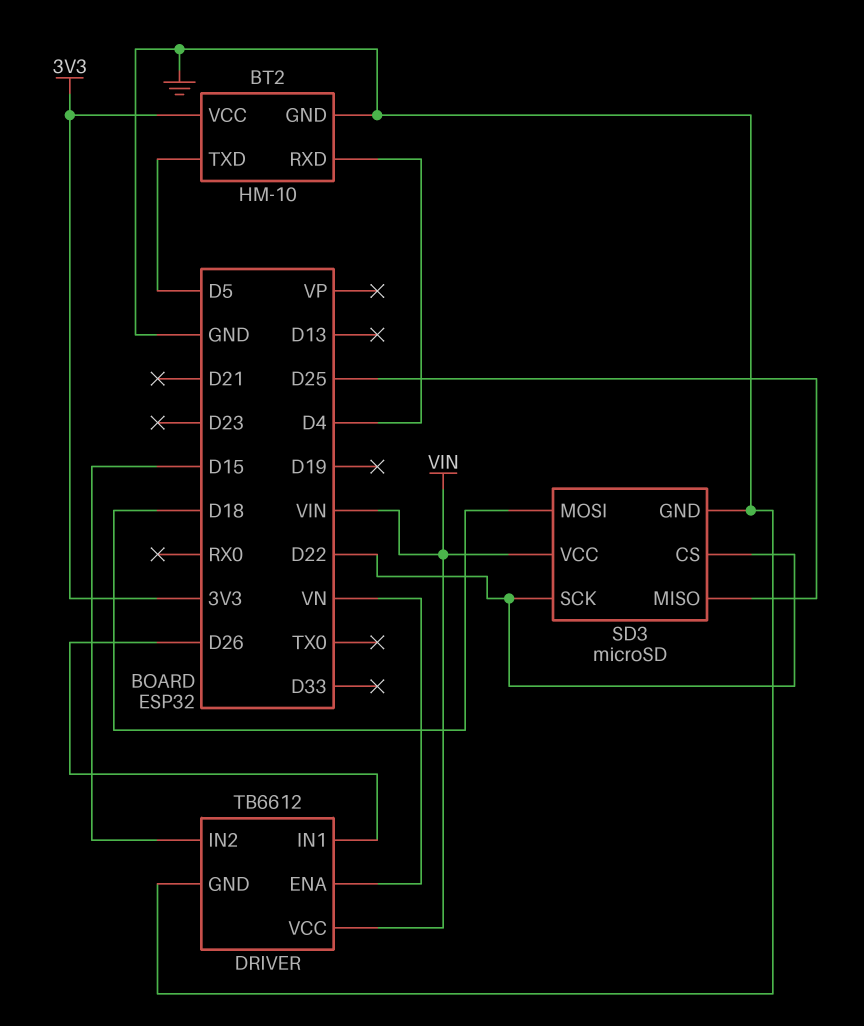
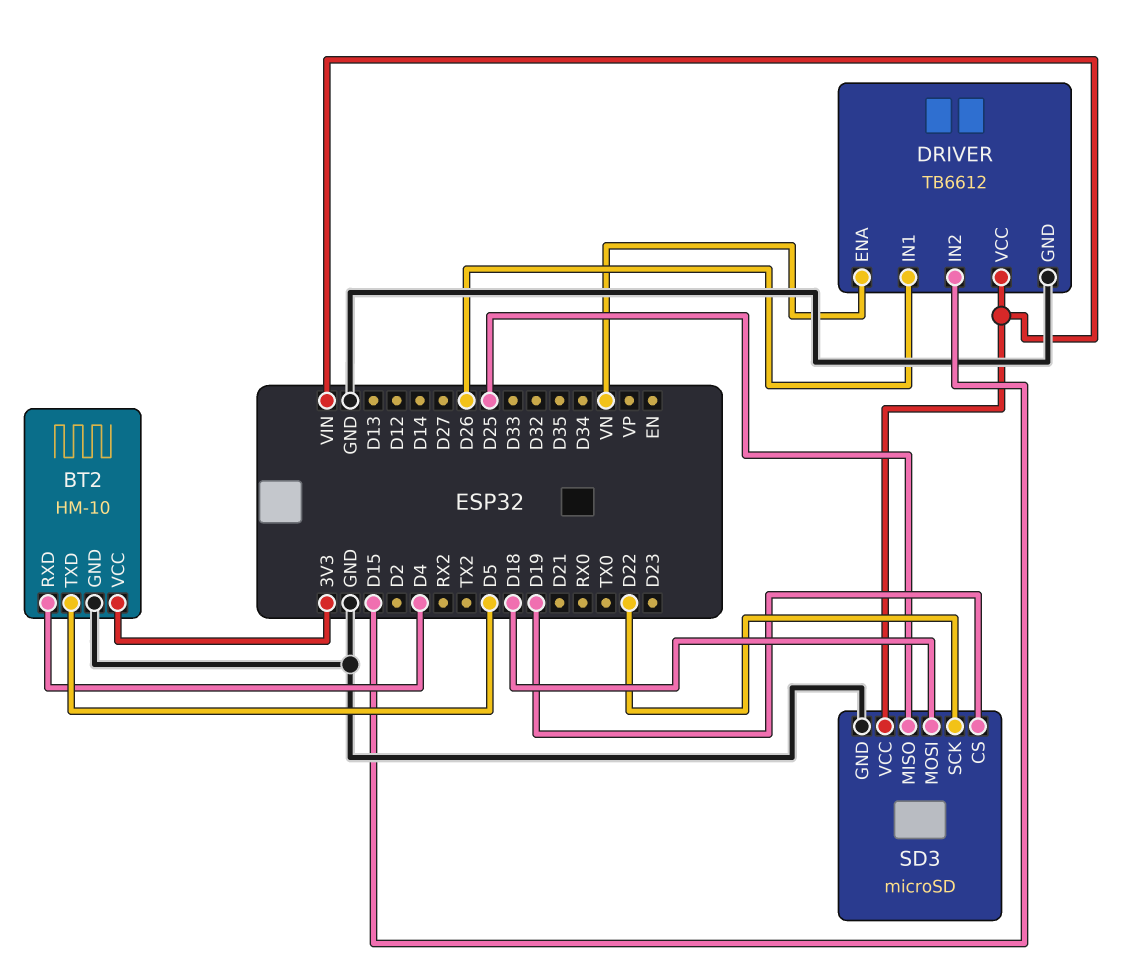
SD3 pin CS: D22 -> D19

